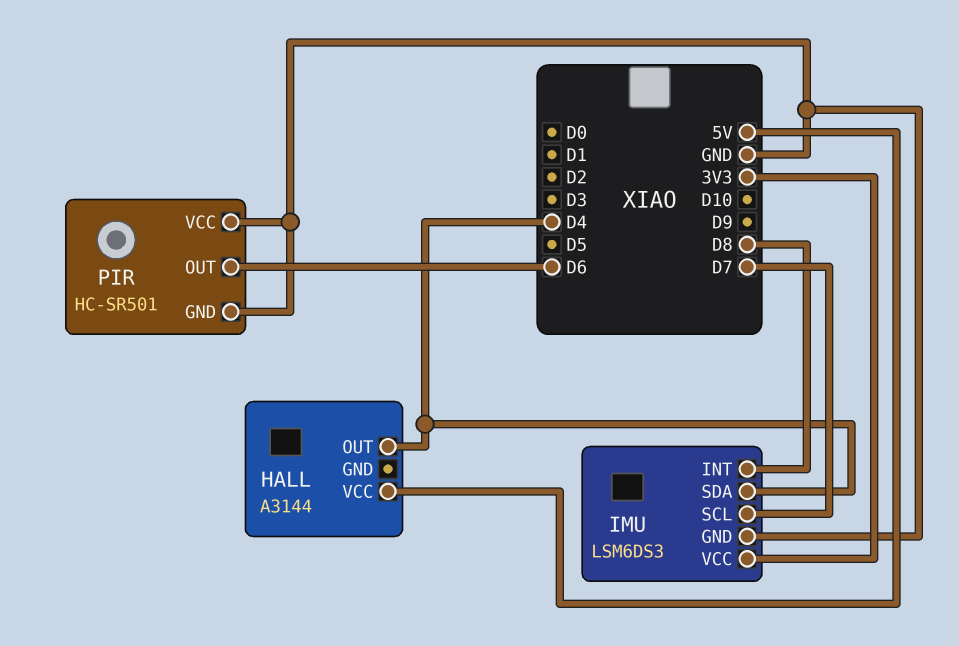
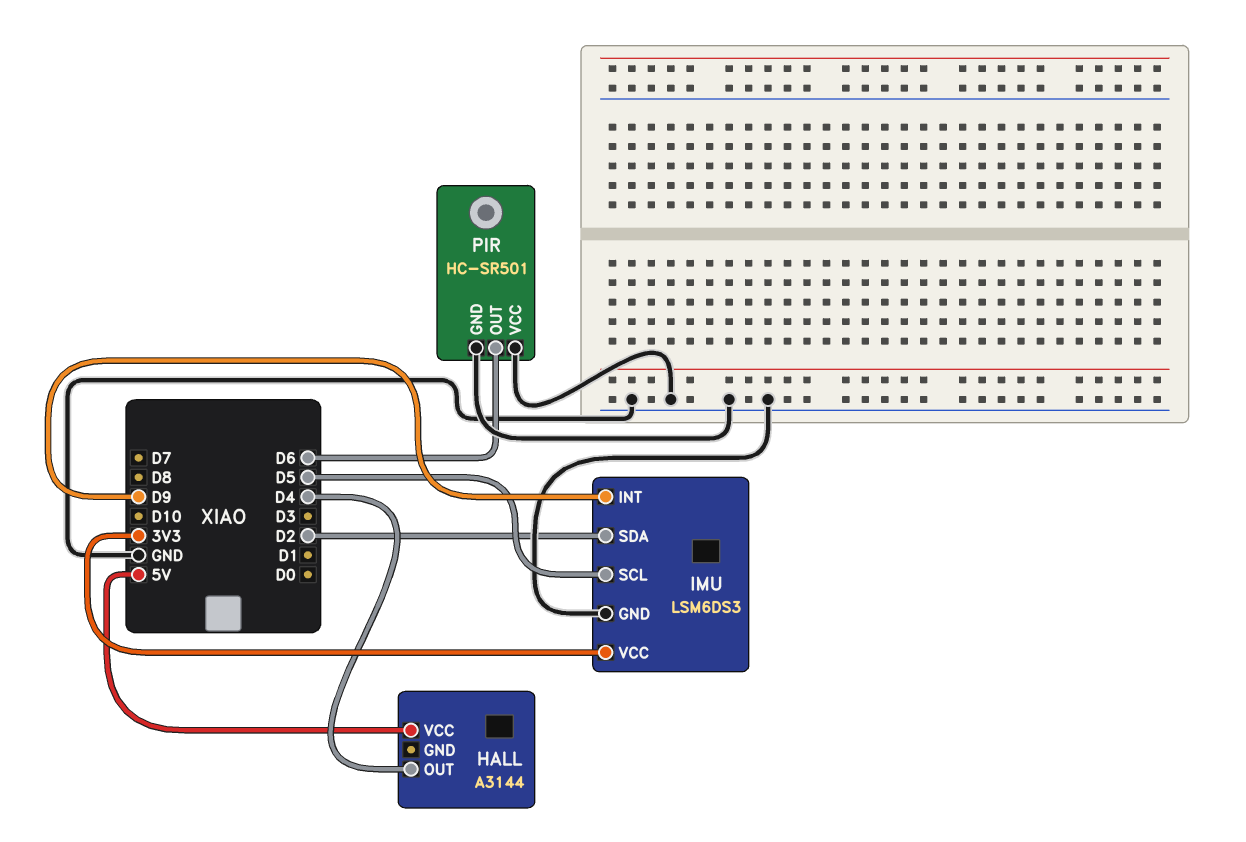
IMU pin INT: D8 -> D9
IMU pin SCL: D7 -> D5
IMU pin SDA: D4 -> D2

